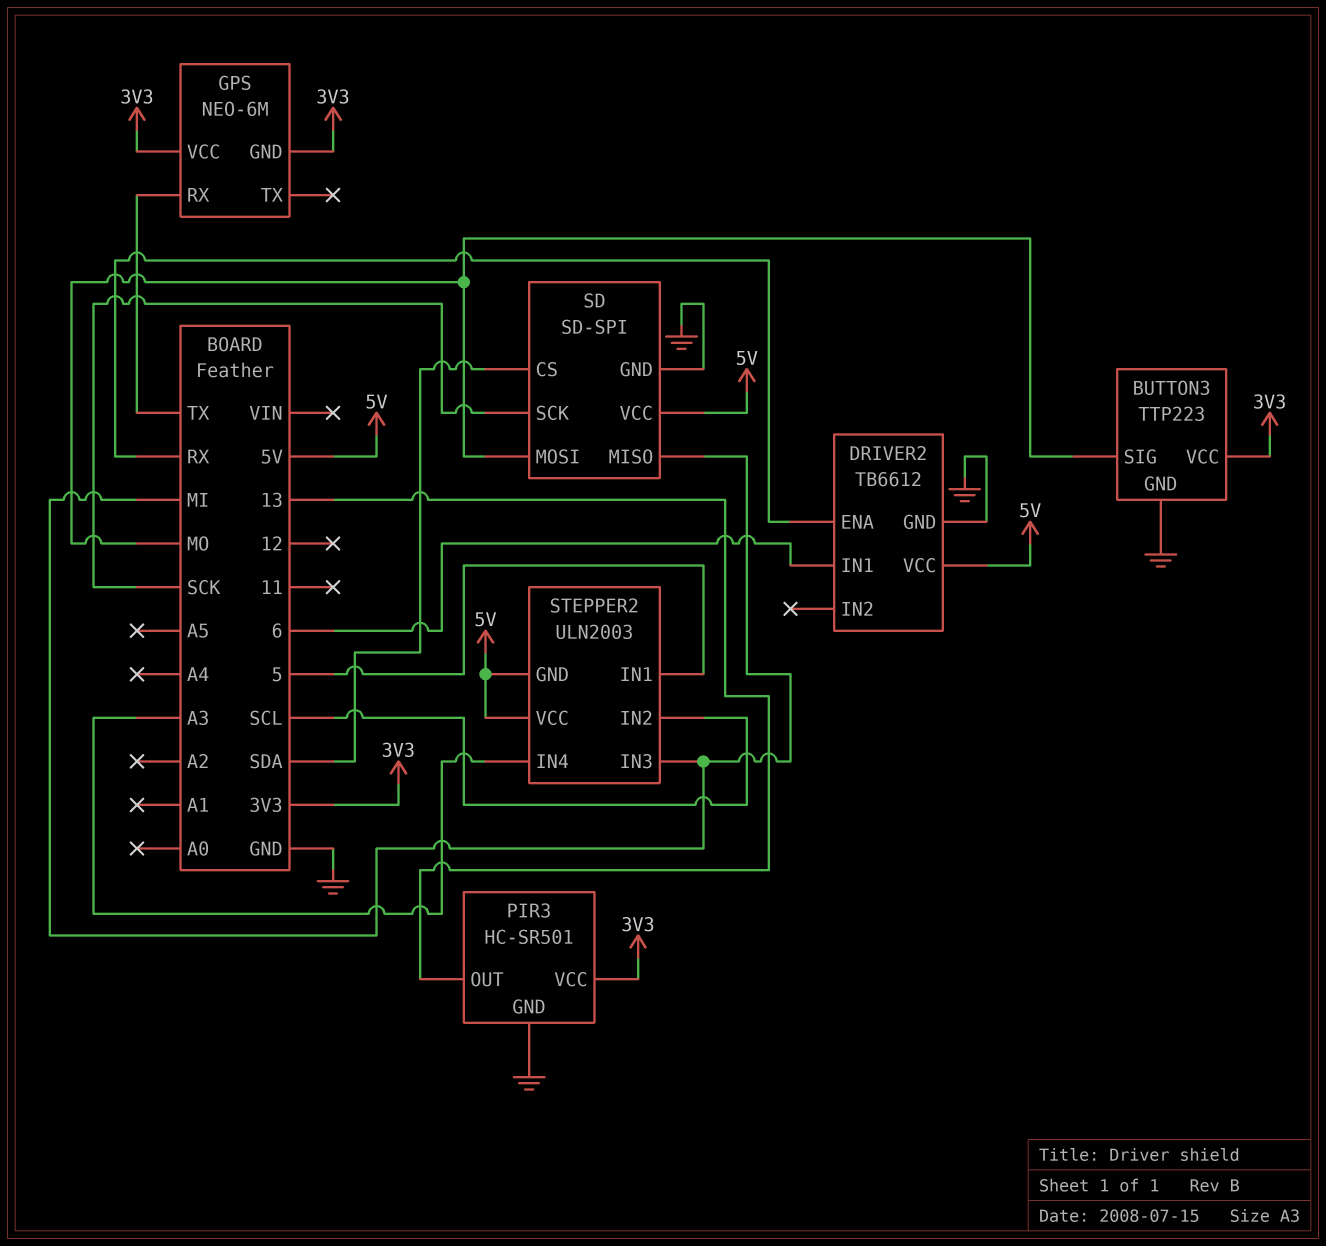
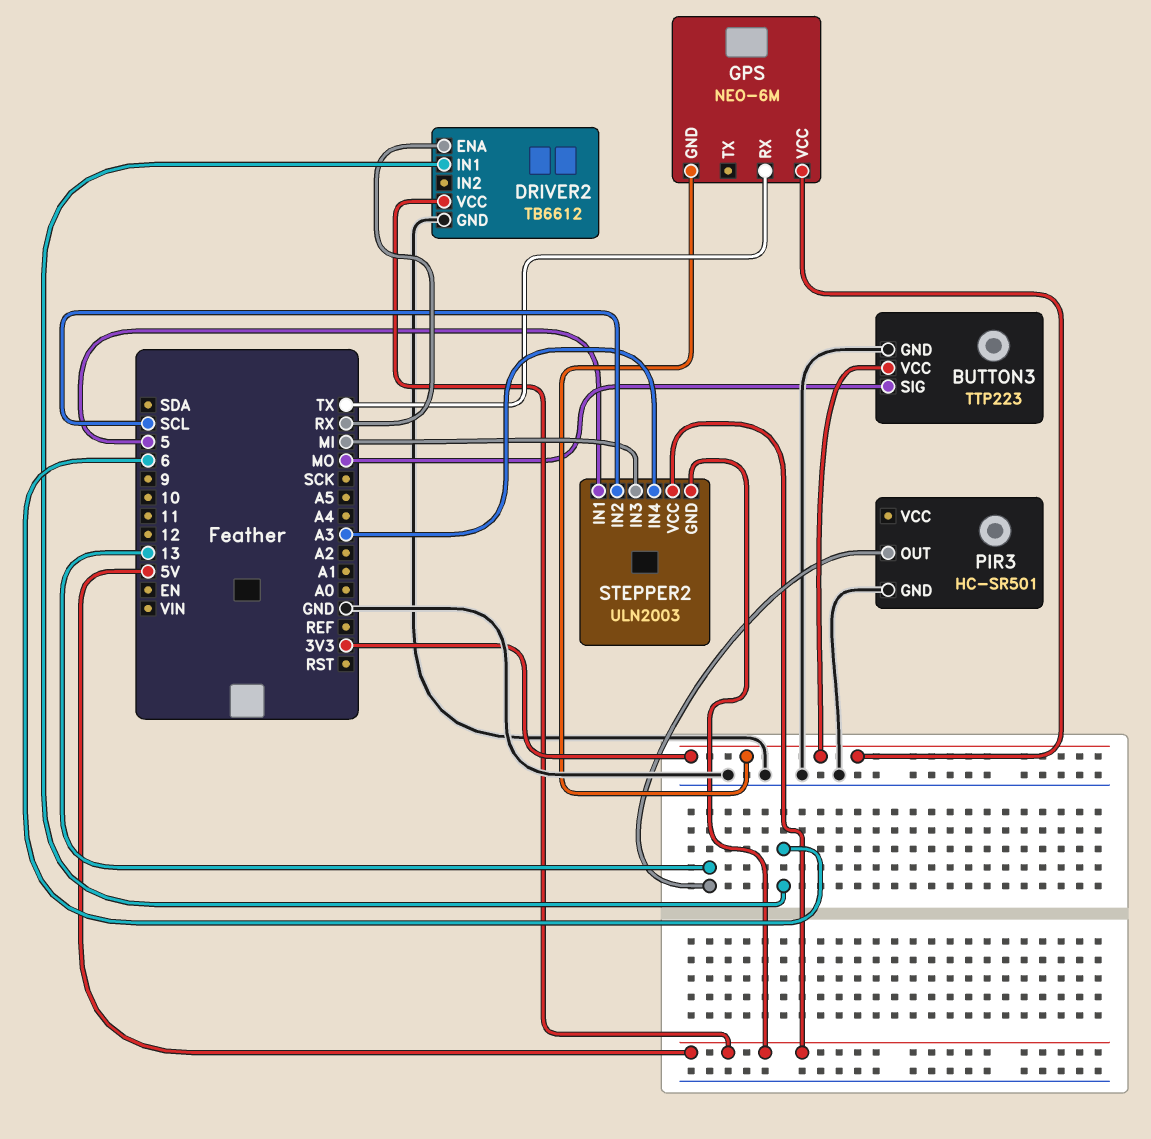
PIR3 pin VCC: 3V3 -> none
SD: SD-SPI -> none
SD pin CS: SDA -> none
SD pin GND: GND -> none
SD pin MISO: MI -> none
SD pin MOSI: MO -> none
SD pin SCK: SCK -> none
SD pin VCC: 5V -> none

